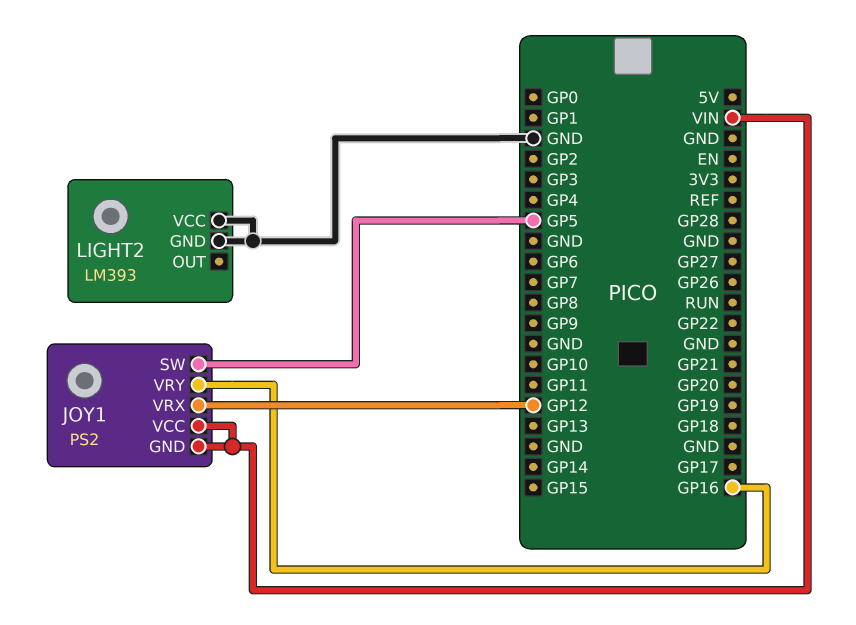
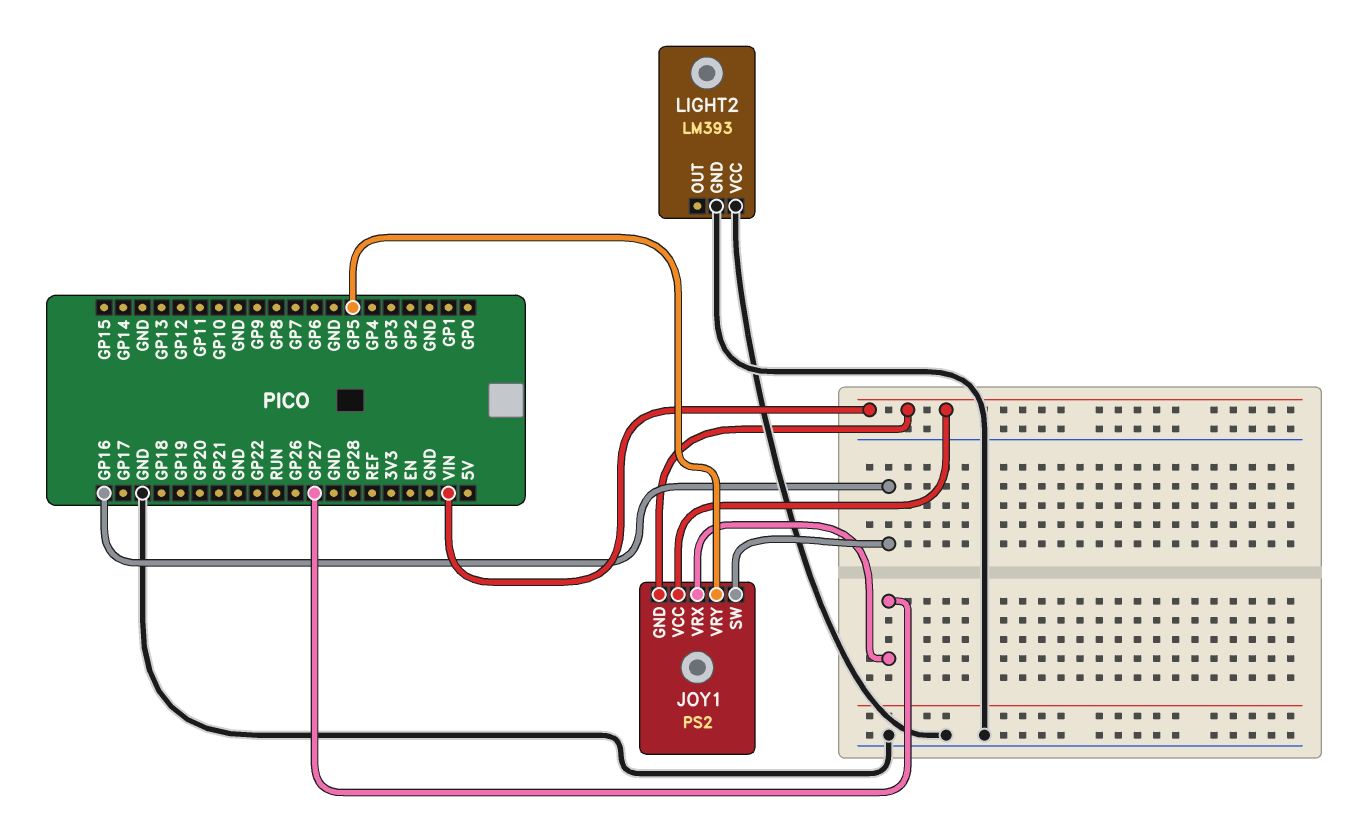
JOY1 pin SW: GP5 -> GP16
JOY1 pin VRX: GP12 -> GP27
JOY1 pin VRY: GP16 -> GP5

